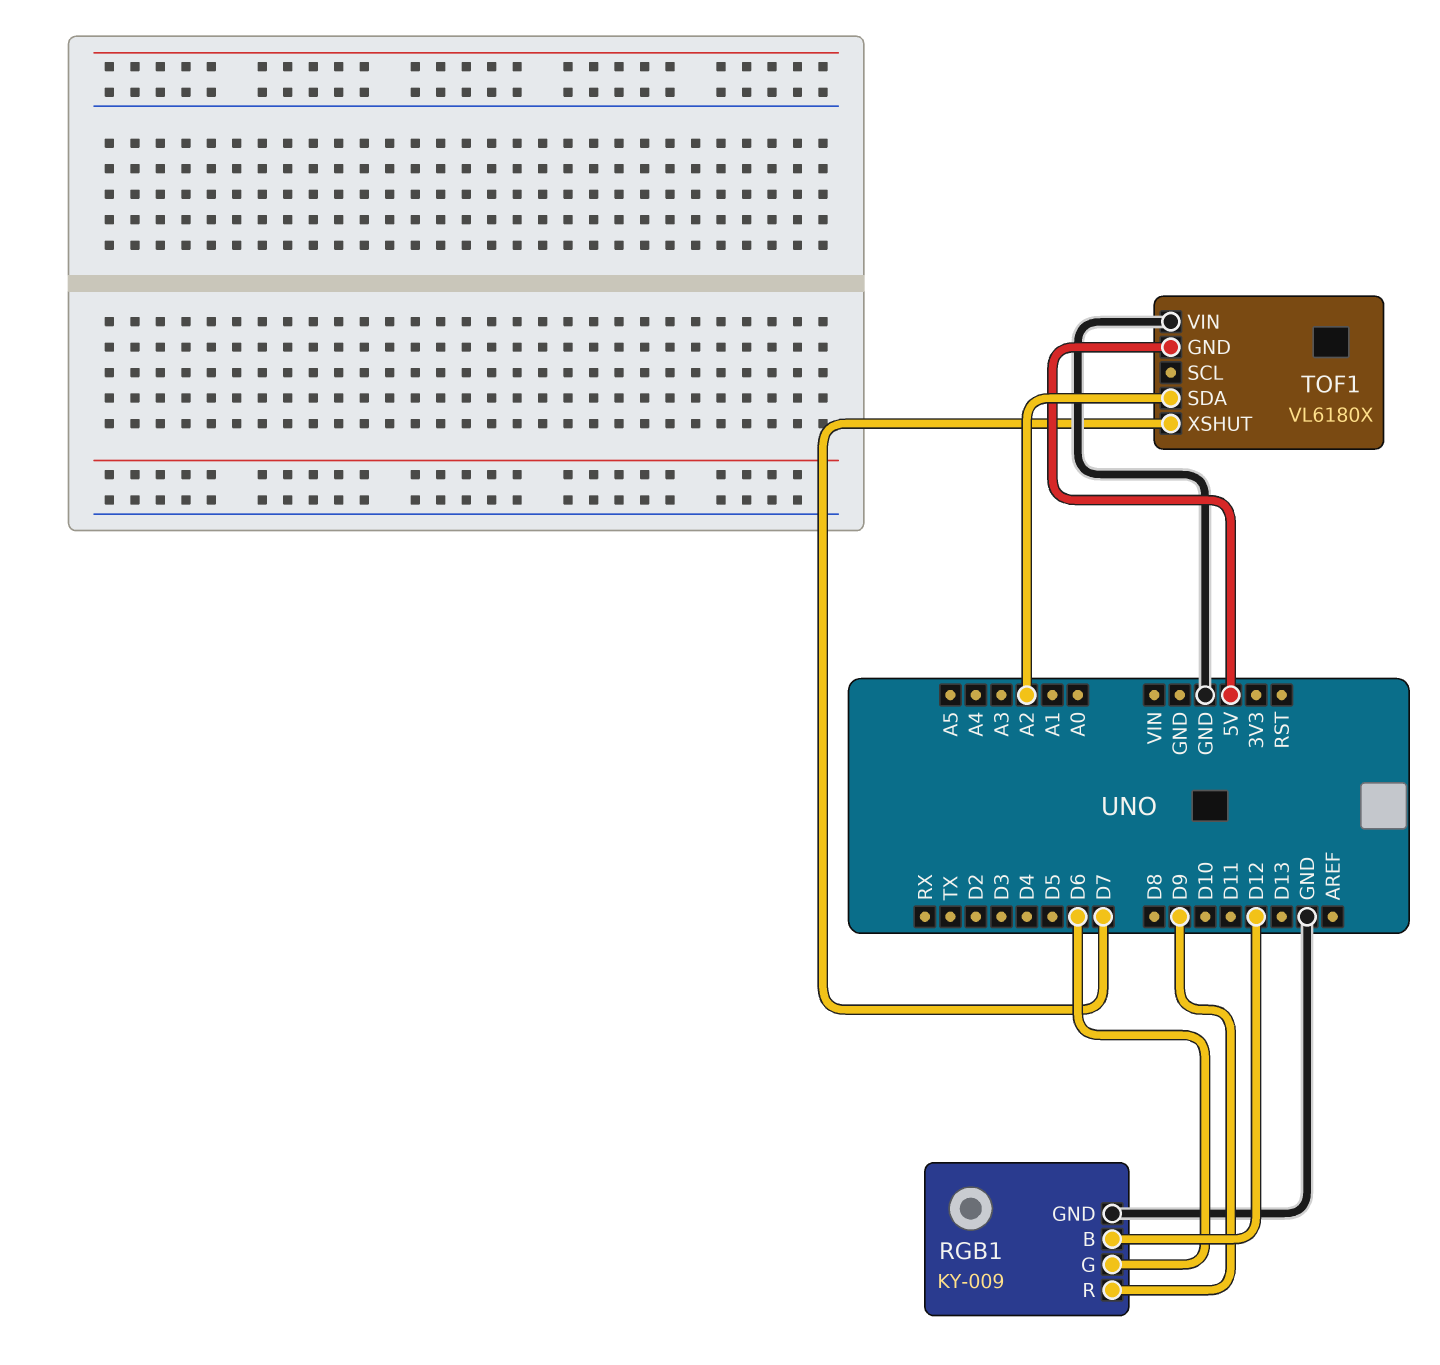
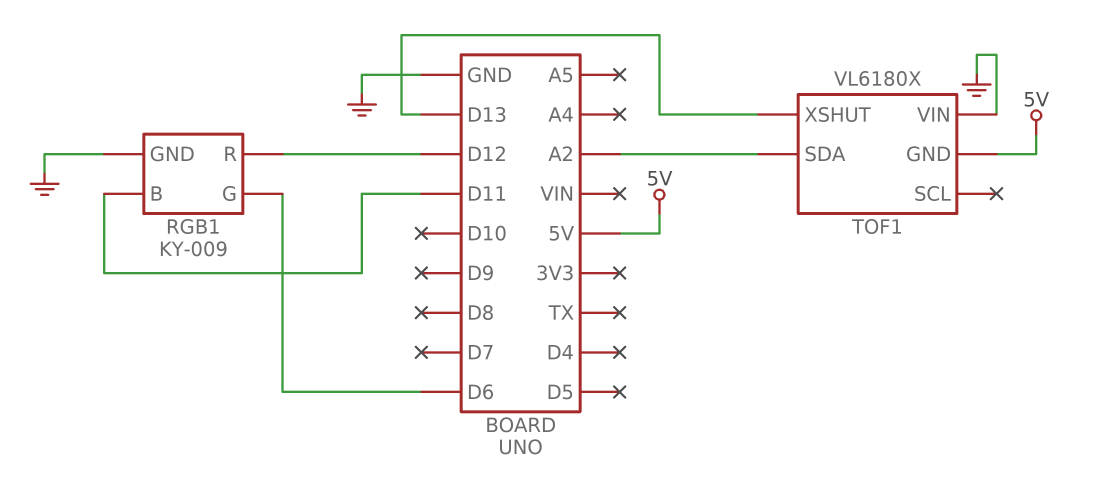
RGB1 pin B: D12 -> D11
RGB1 pin R: D9 -> D12
TOF1 pin XSHUT: D7 -> D13

